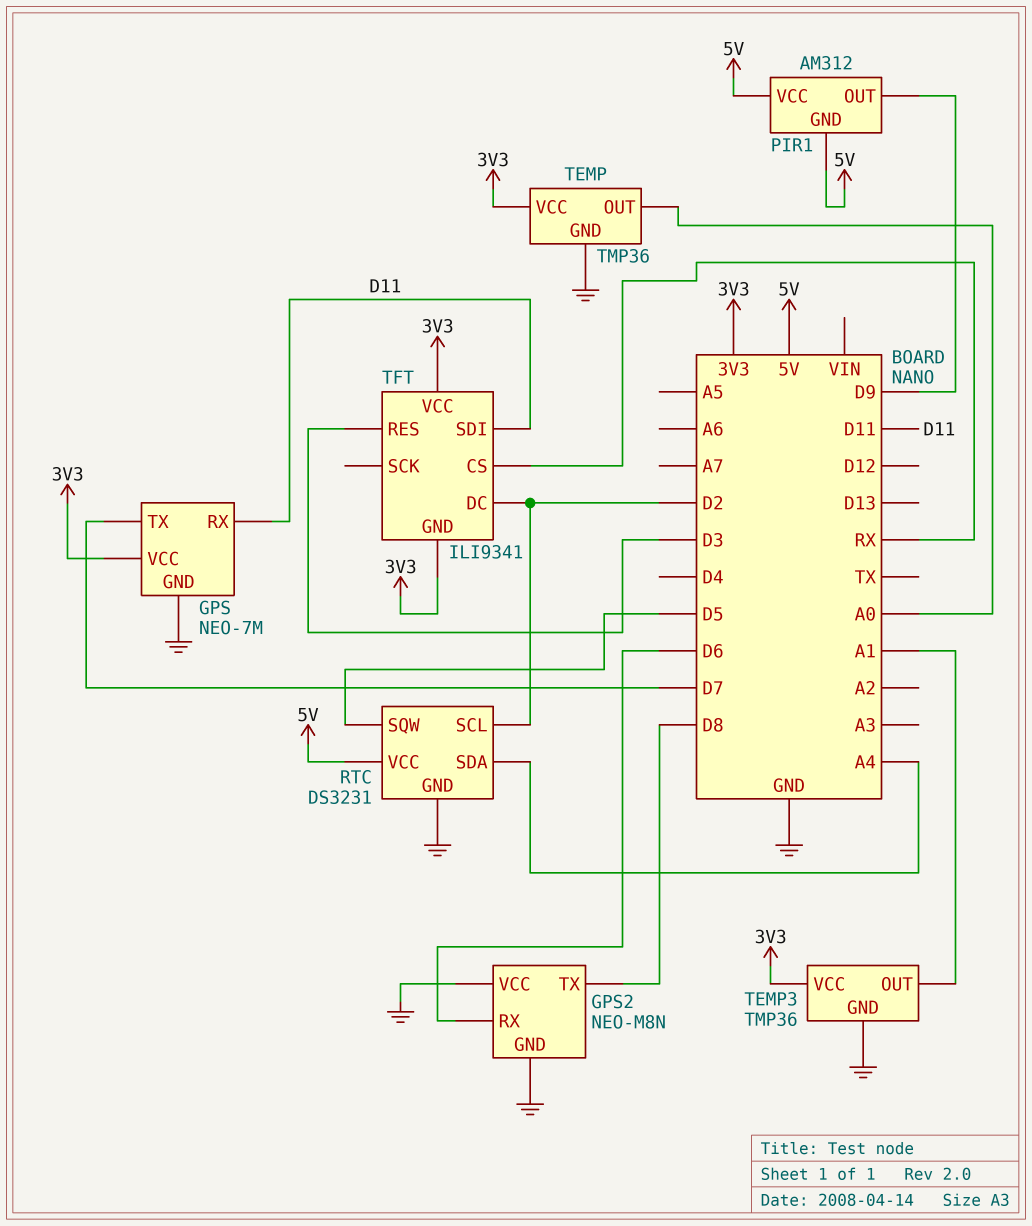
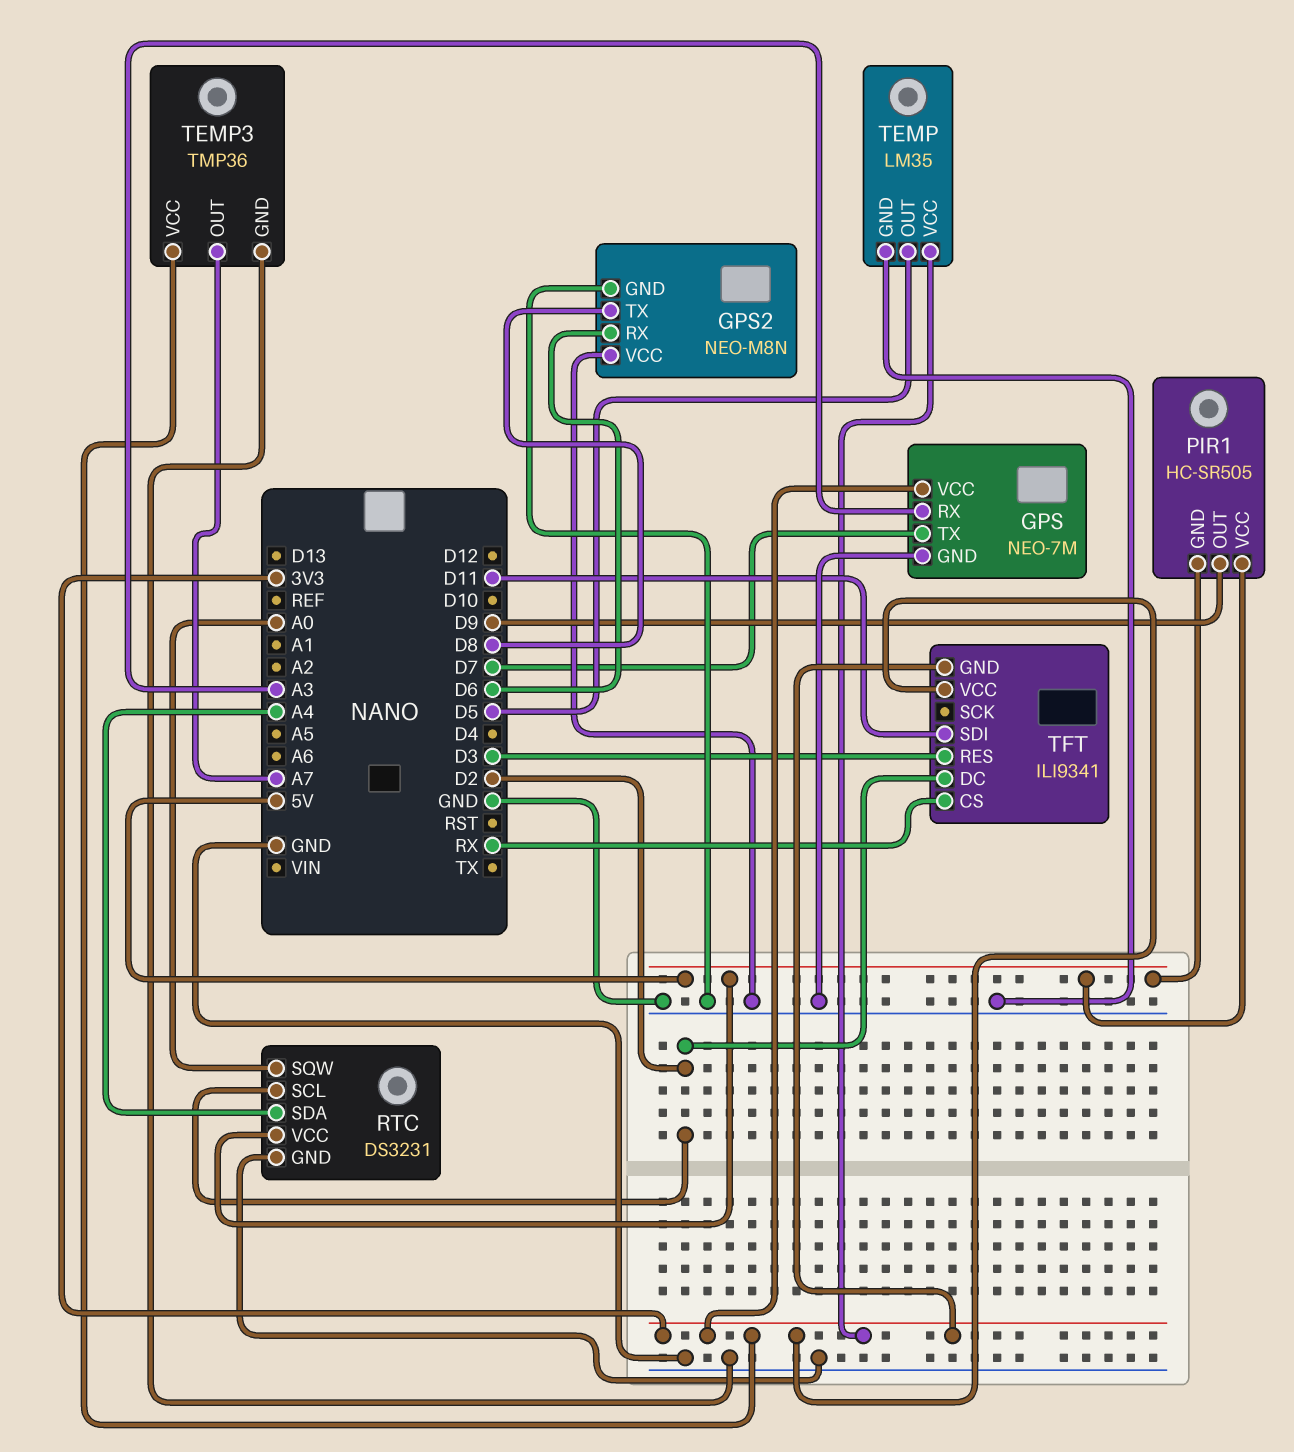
GPS pin RX: D11 -> A3
PIR1: AM312 -> HC-SR505
RTC pin SQW: D5 -> A0
TEMP: TMP36 -> LM35
TEMP pin OUT: A0 -> D5
TEMP3 pin OUT: A1 -> A7

